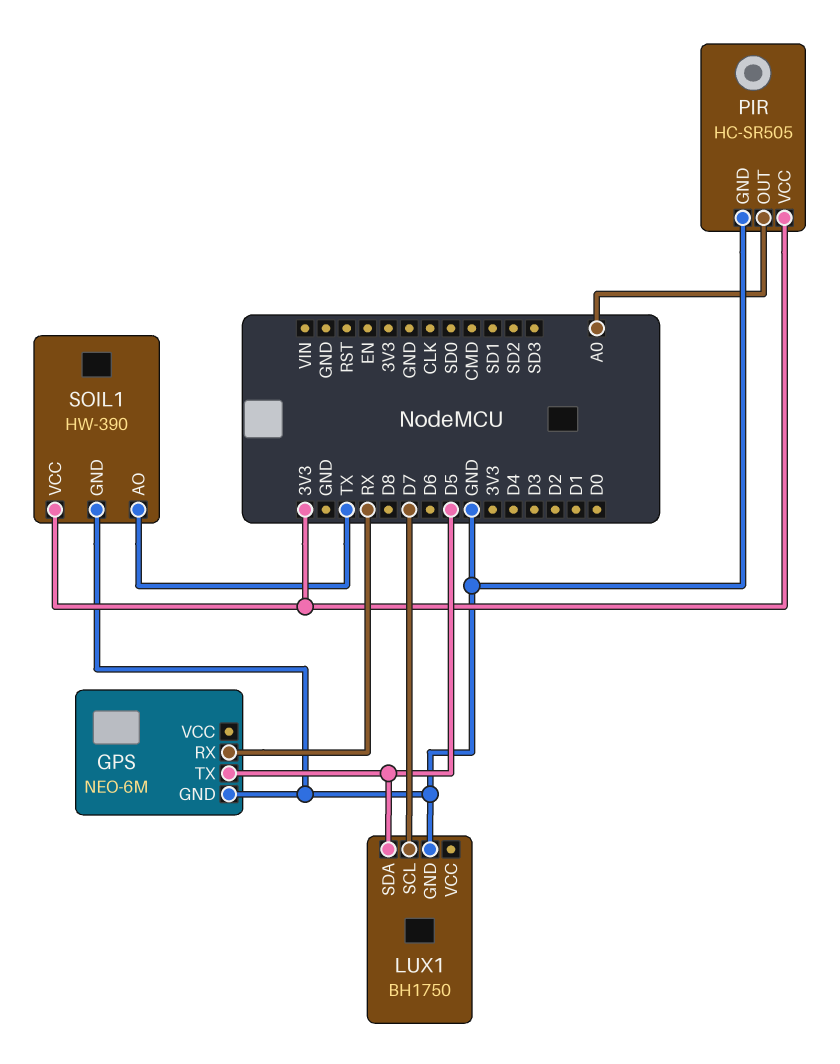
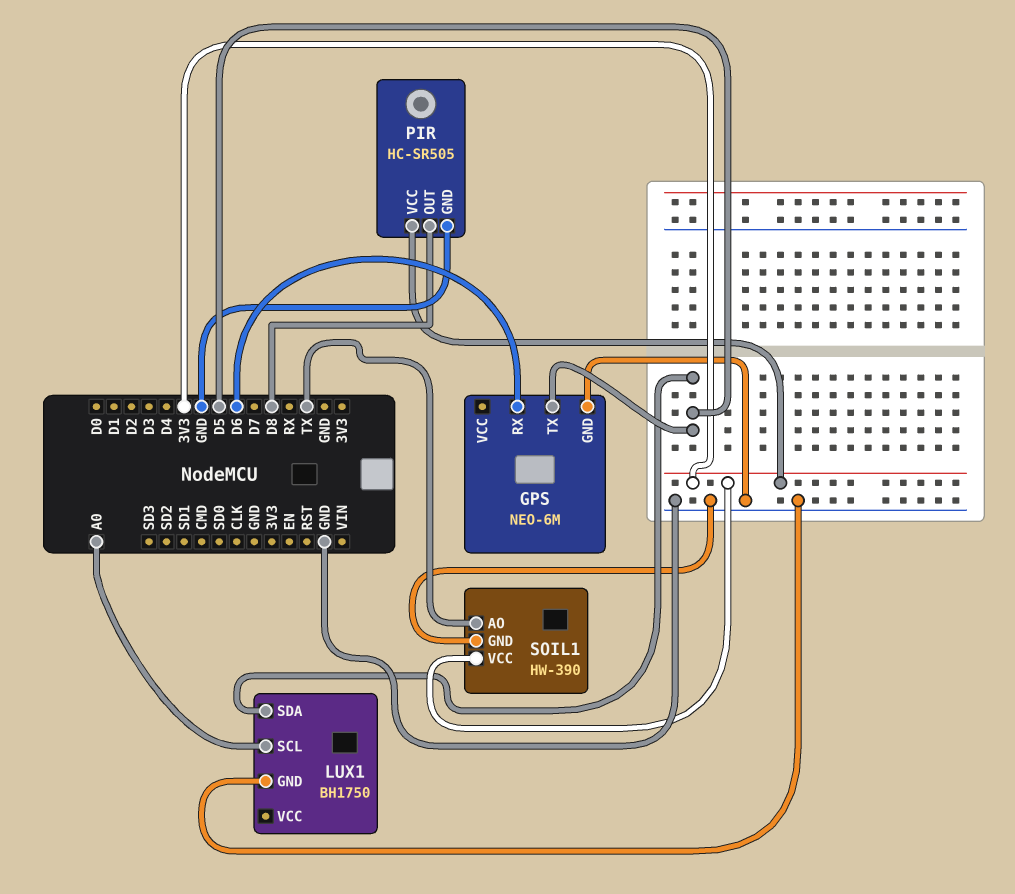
GPS pin RX: RX -> D6
LUX1 pin SCL: D7 -> A0
PIR pin OUT: A0 -> D8

